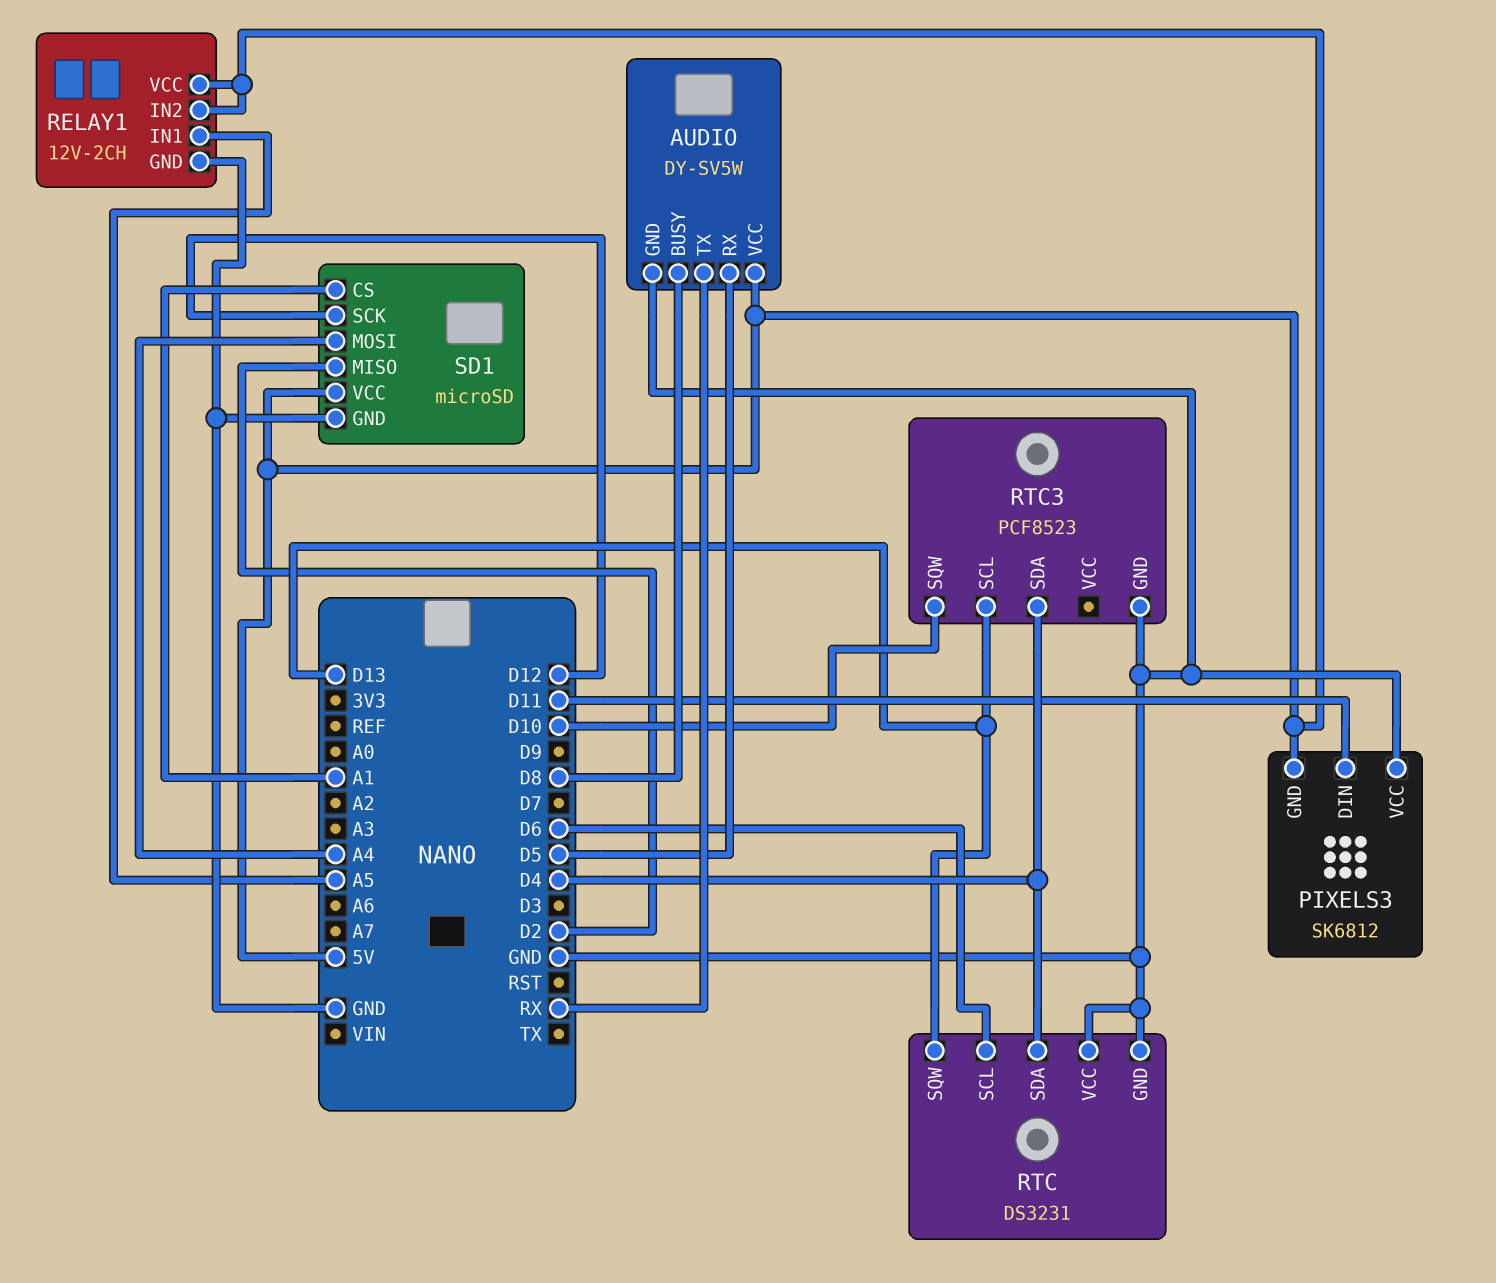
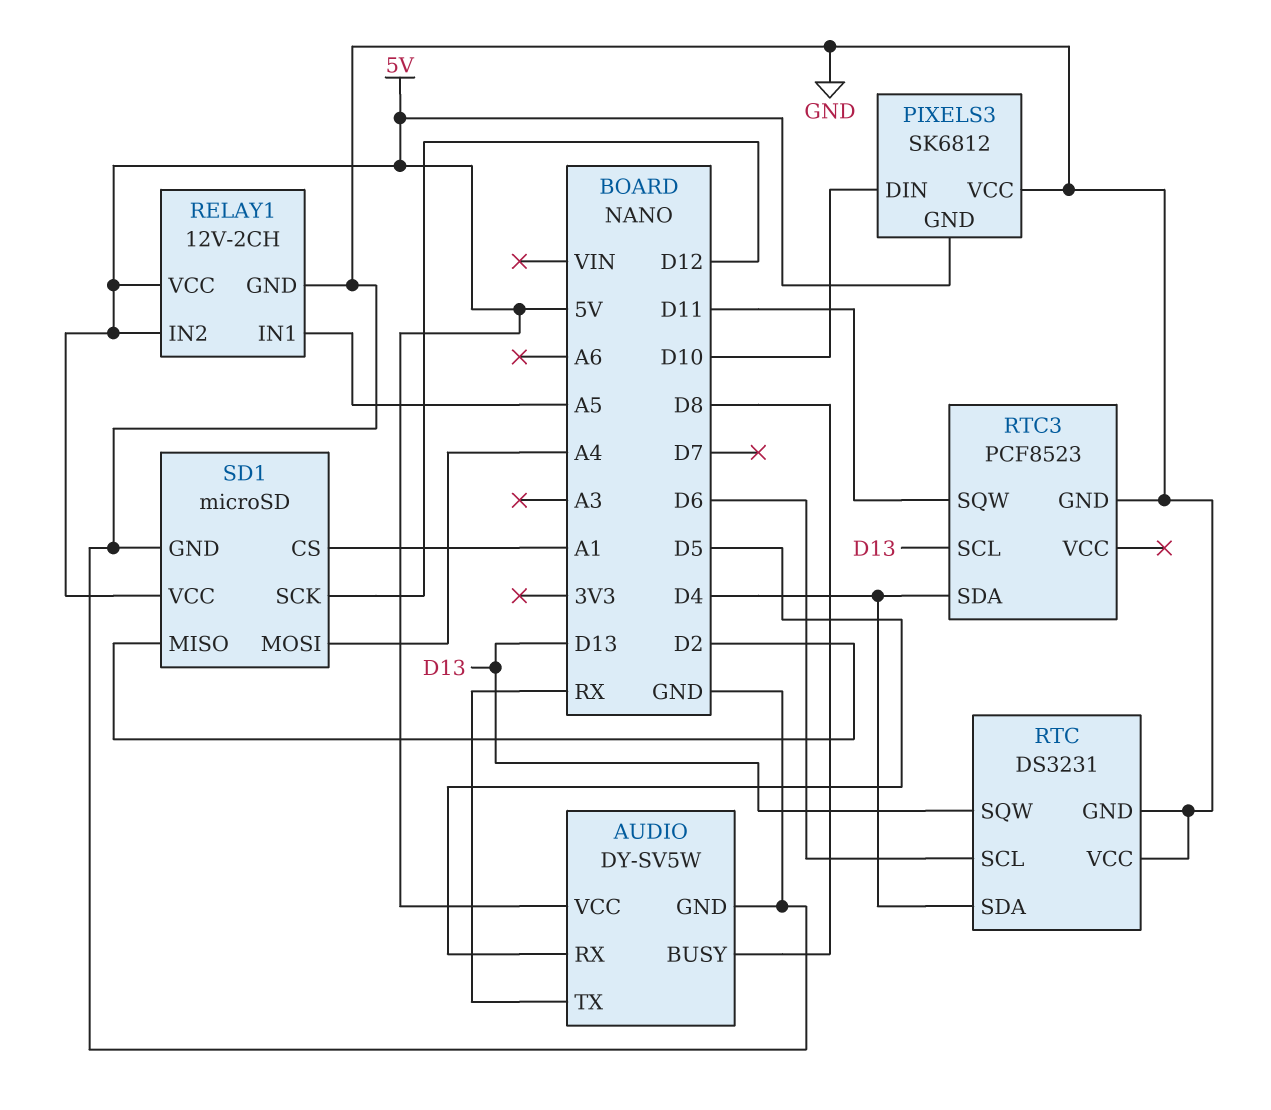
PIXELS3 pin DIN: D11 -> D10
RTC3 pin SQW: D10 -> D11

